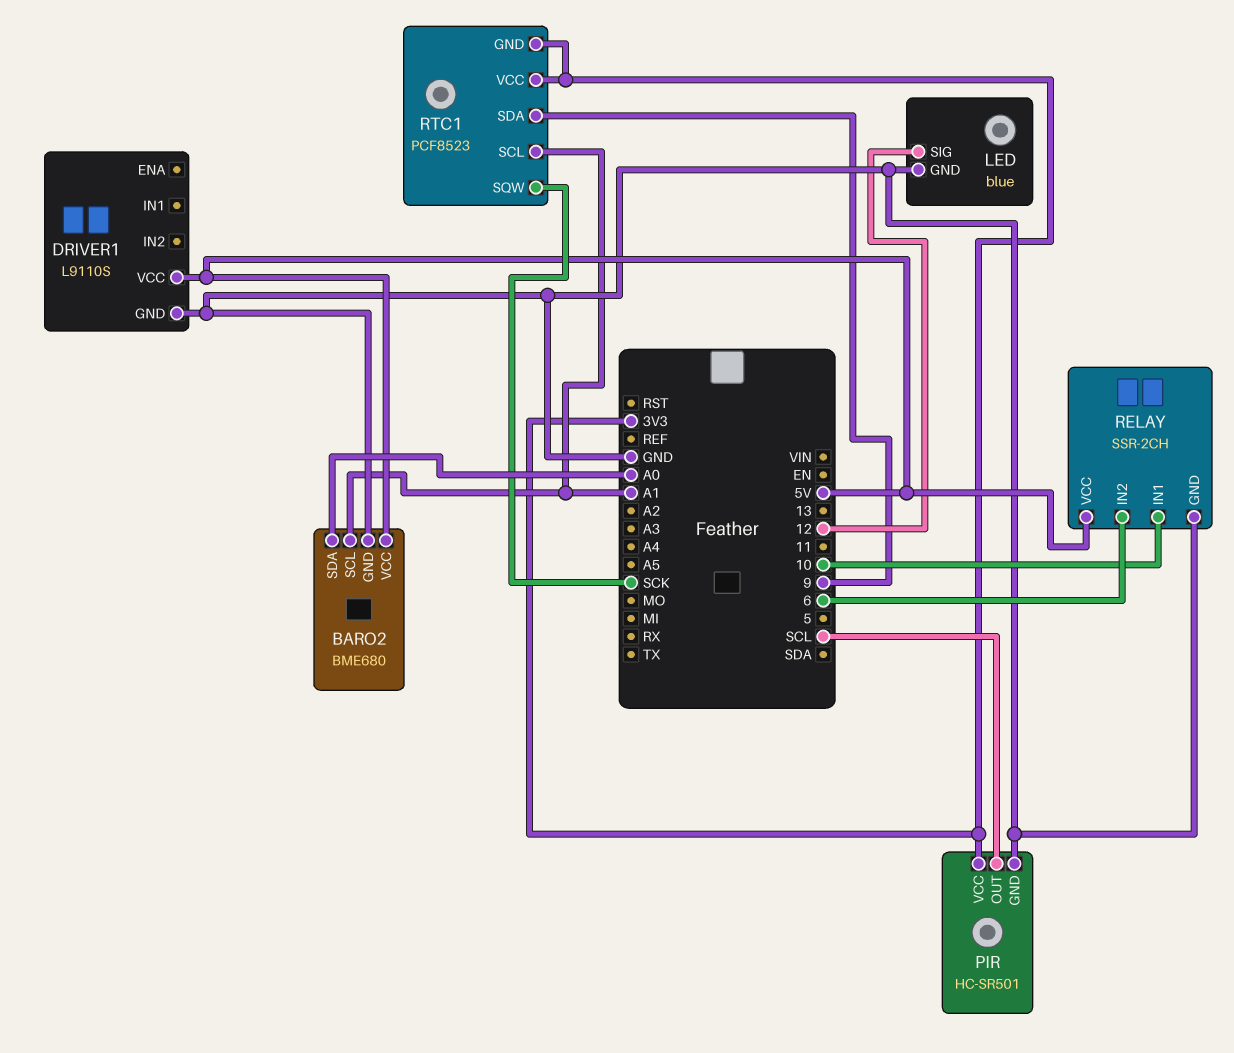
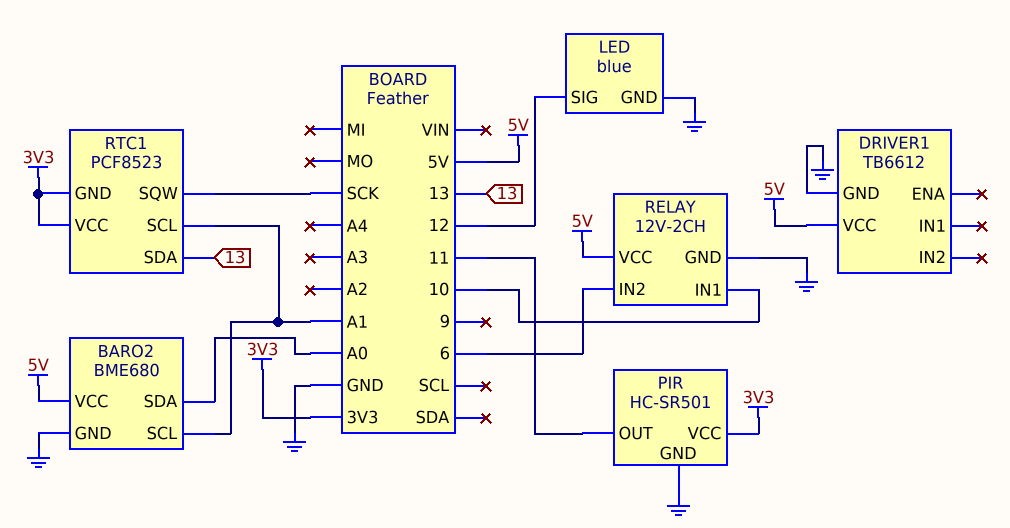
DRIVER1: L9110S -> TB6612
PIR pin OUT: SCL -> 11
RELAY: SSR-2CH -> 12V-2CH
RTC1 pin SDA: 9 -> 13

